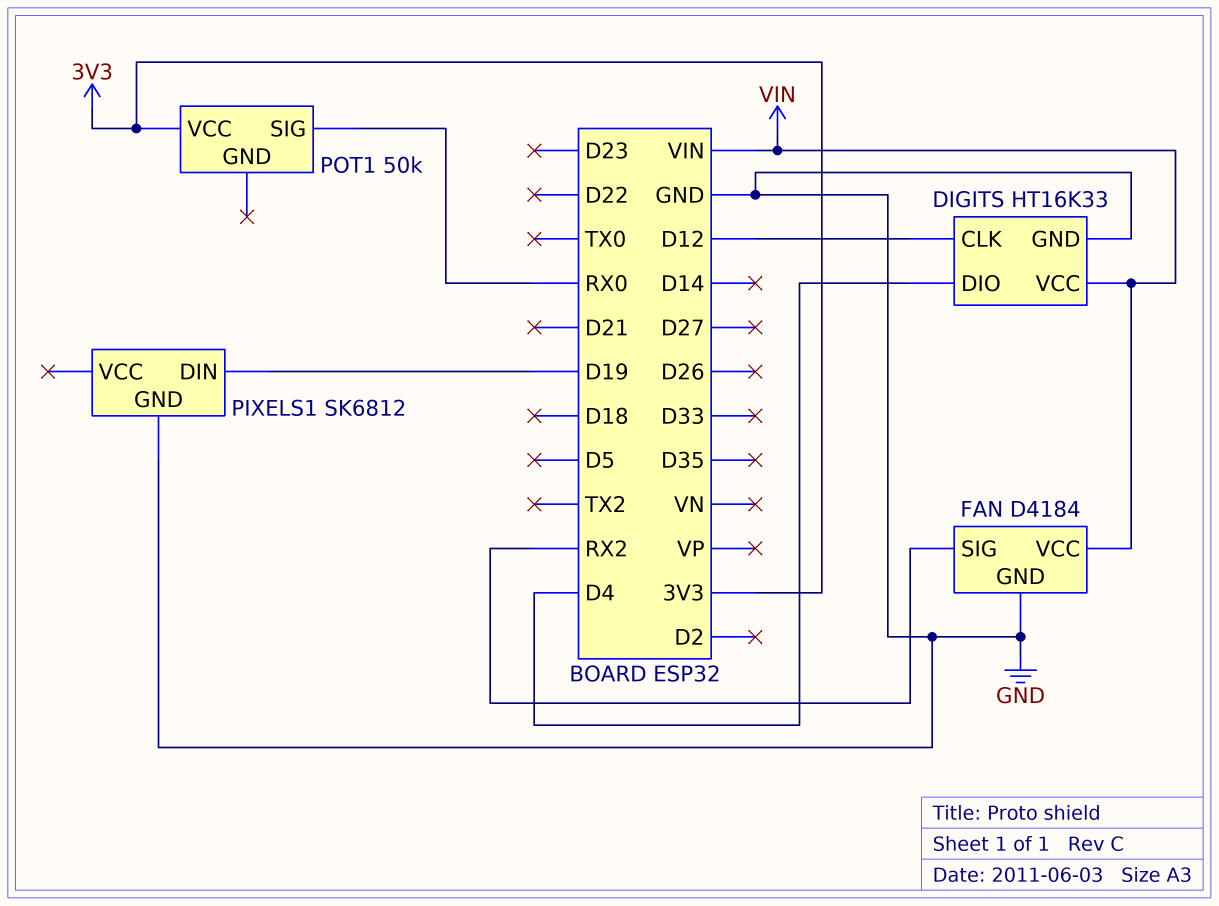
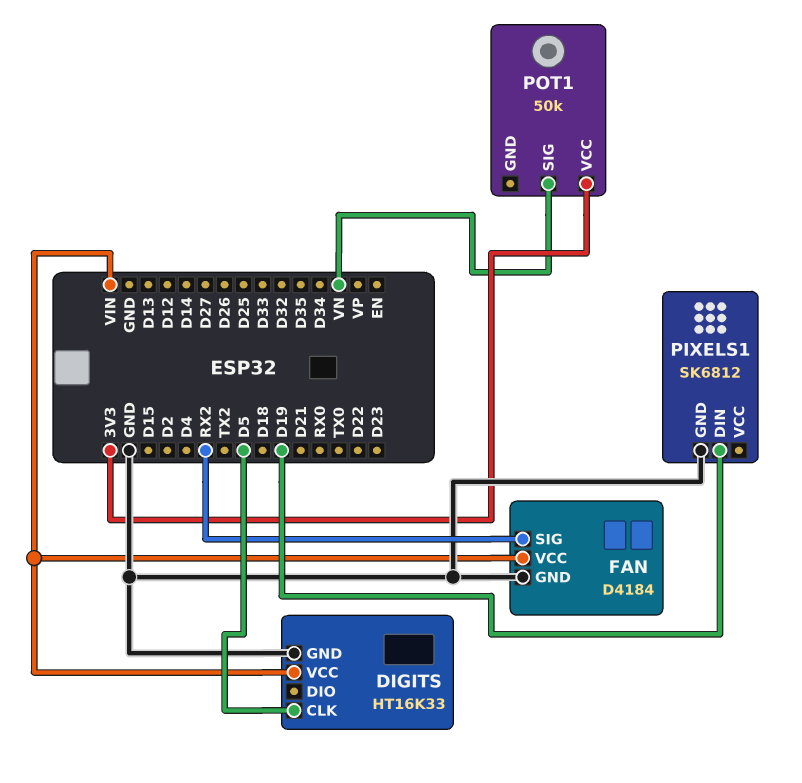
DIGITS pin CLK: D12 -> D5
DIGITS pin DIO: D4 -> none
POT1 pin SIG: RX0 -> VN

